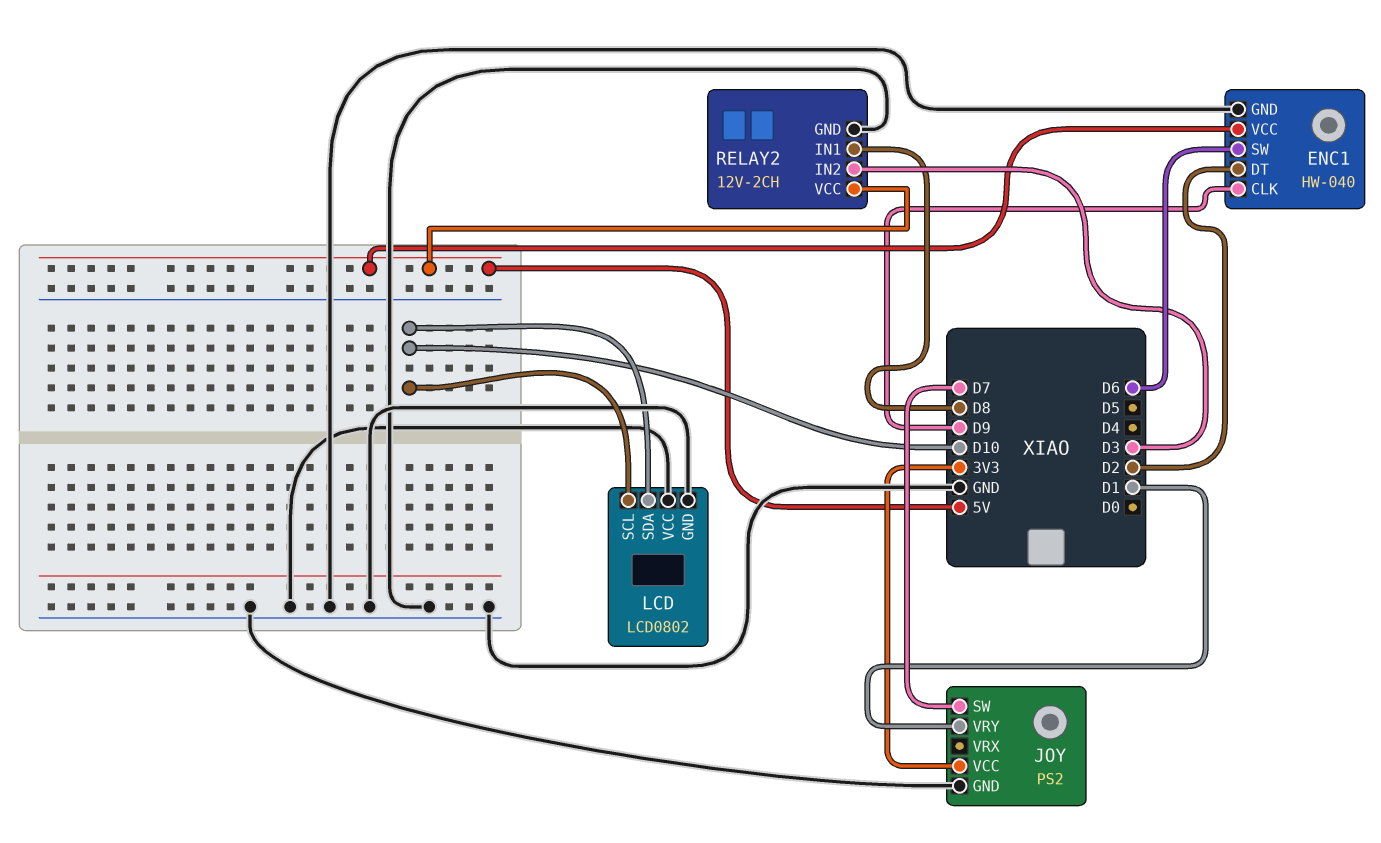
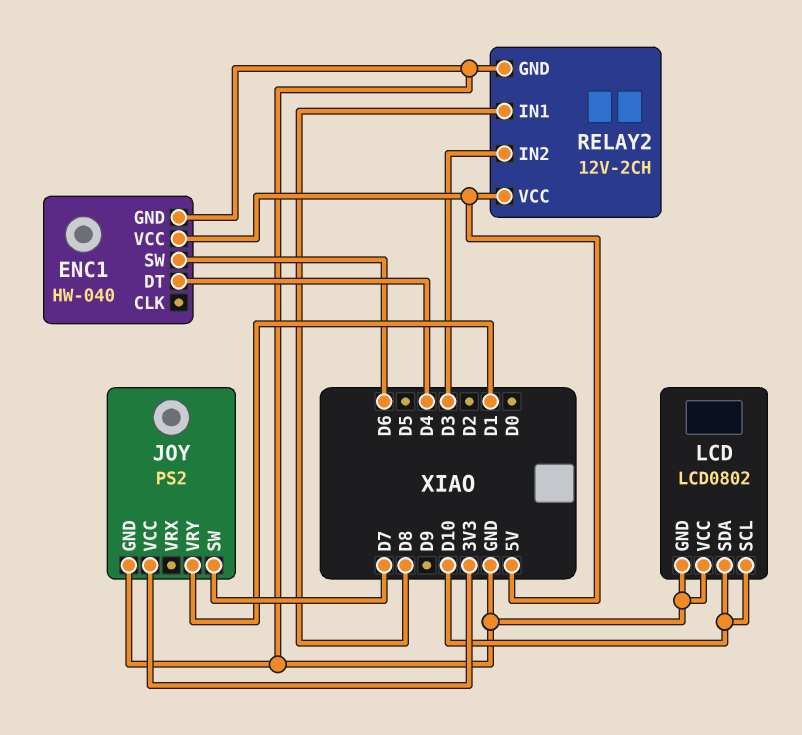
ENC1 pin CLK: D9 -> none
ENC1 pin DT: D2 -> D4

